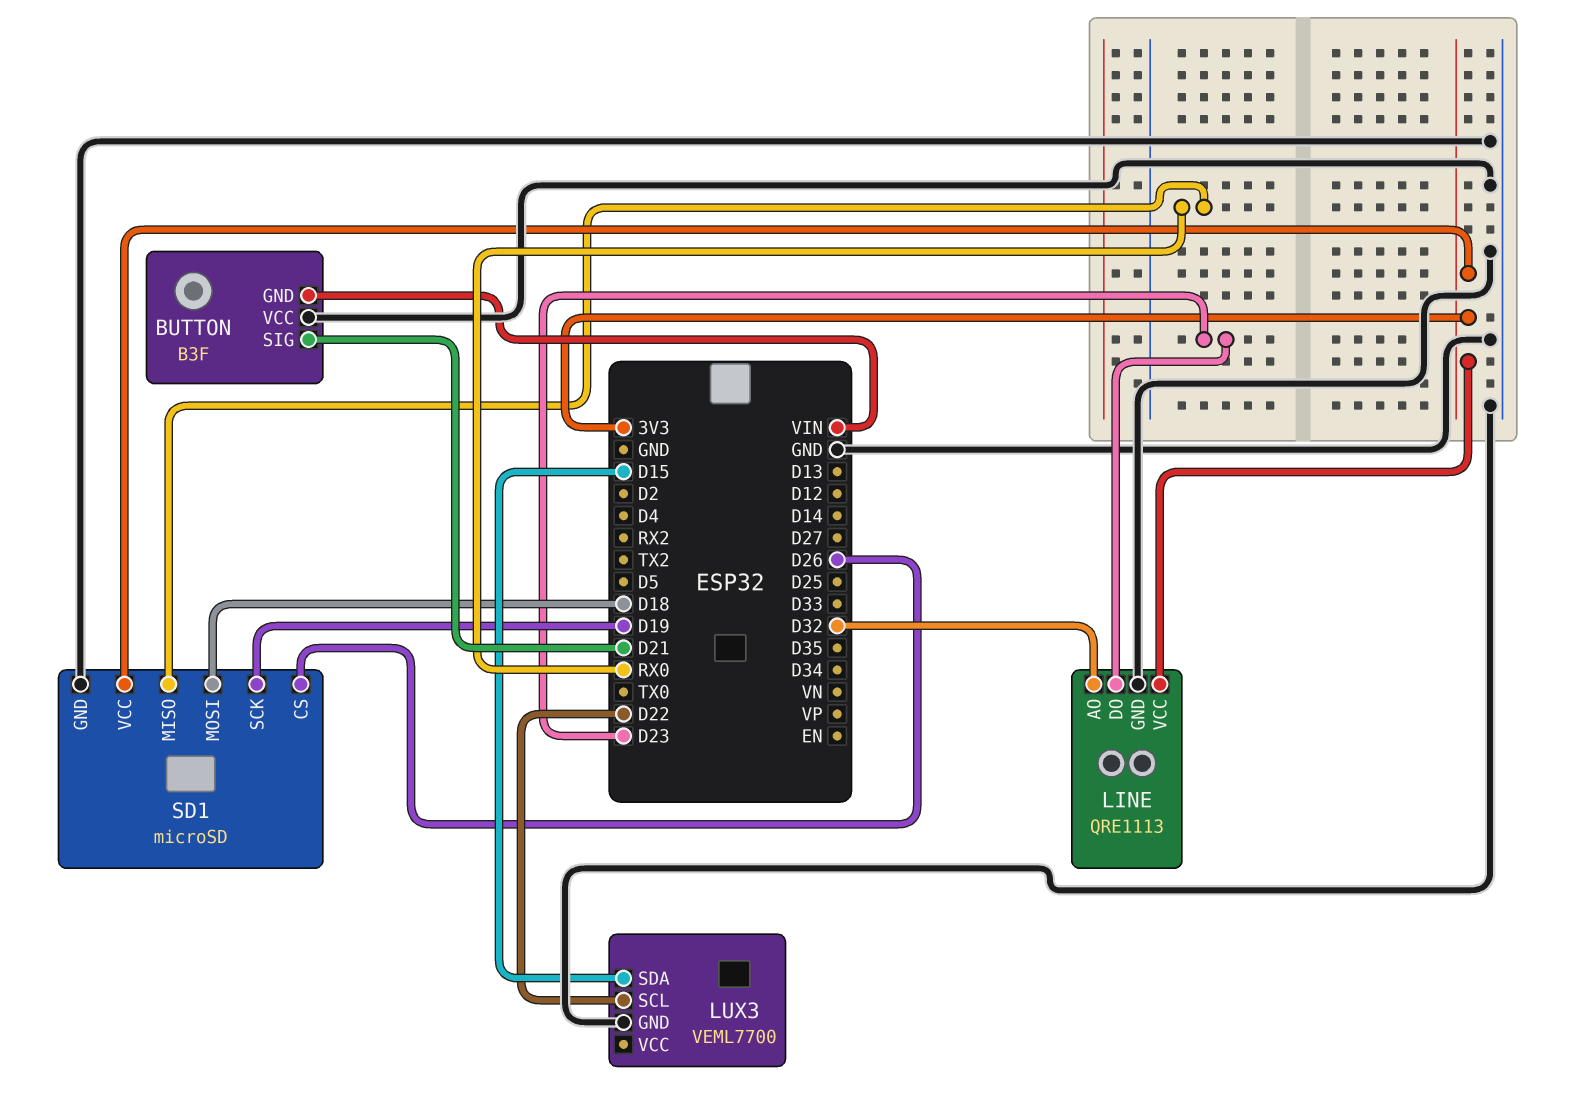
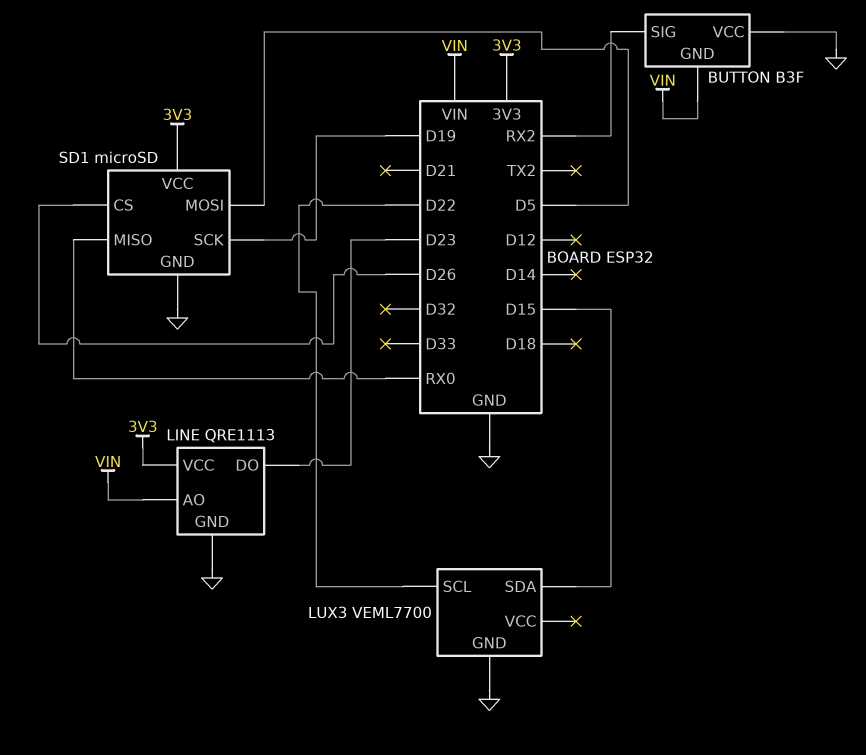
BUTTON pin SIG: D21 -> RX2
LINE pin AO: D32 -> VIN
SD1 pin MOSI: D18 -> D5

